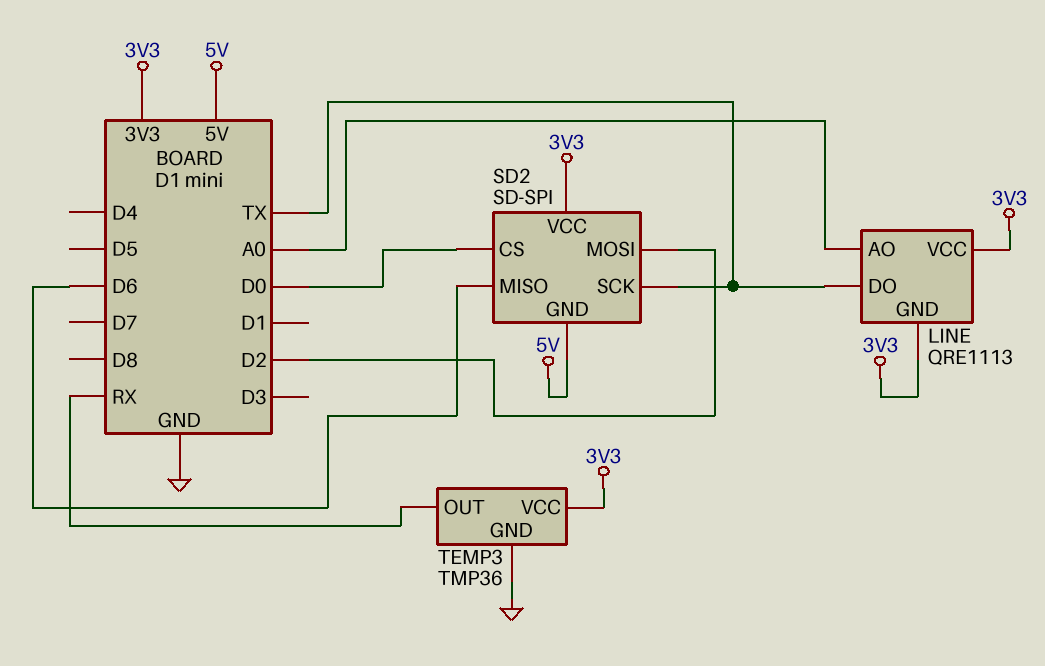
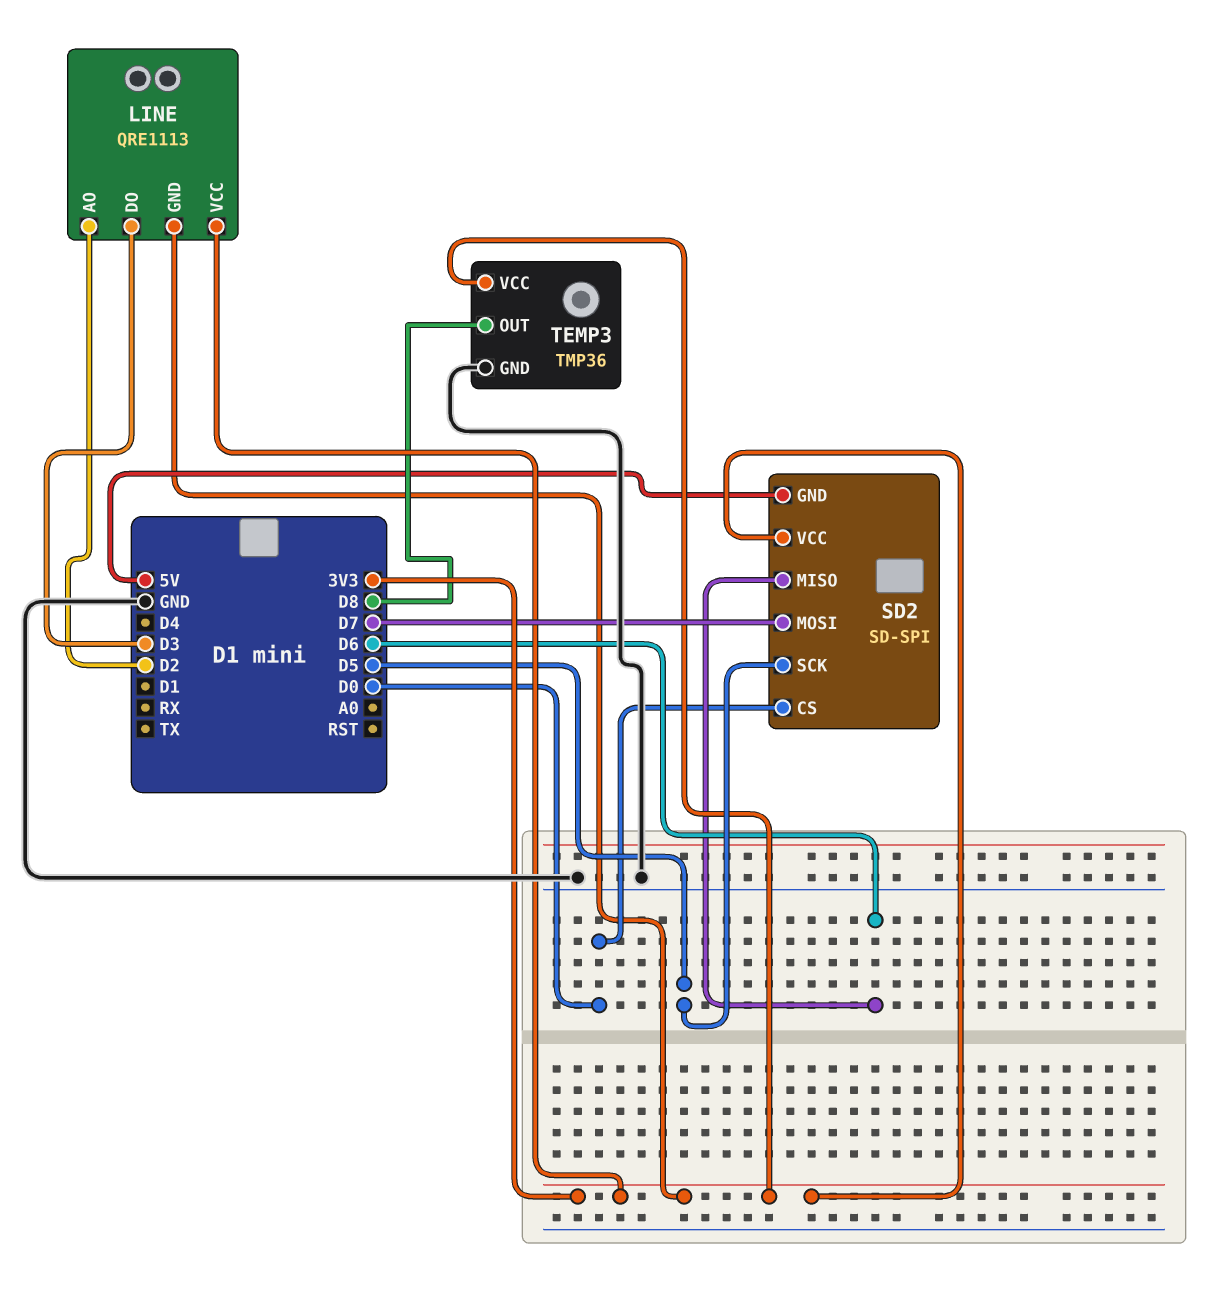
LINE pin AO: A0 -> D2
LINE pin DO: TX -> D3
SD2 pin MOSI: D2 -> D7
SD2 pin SCK: TX -> D5
TEMP3 pin OUT: RX -> D8

